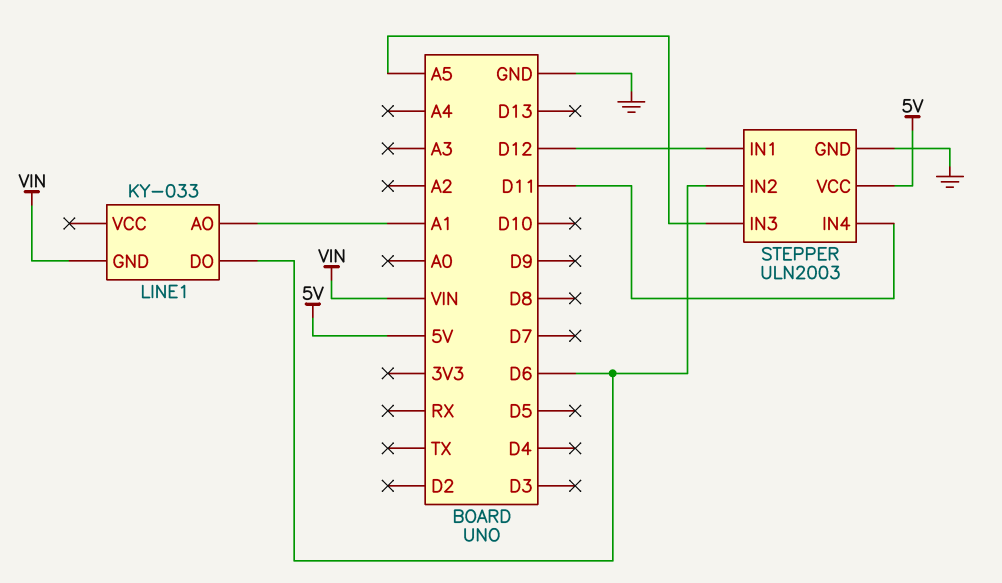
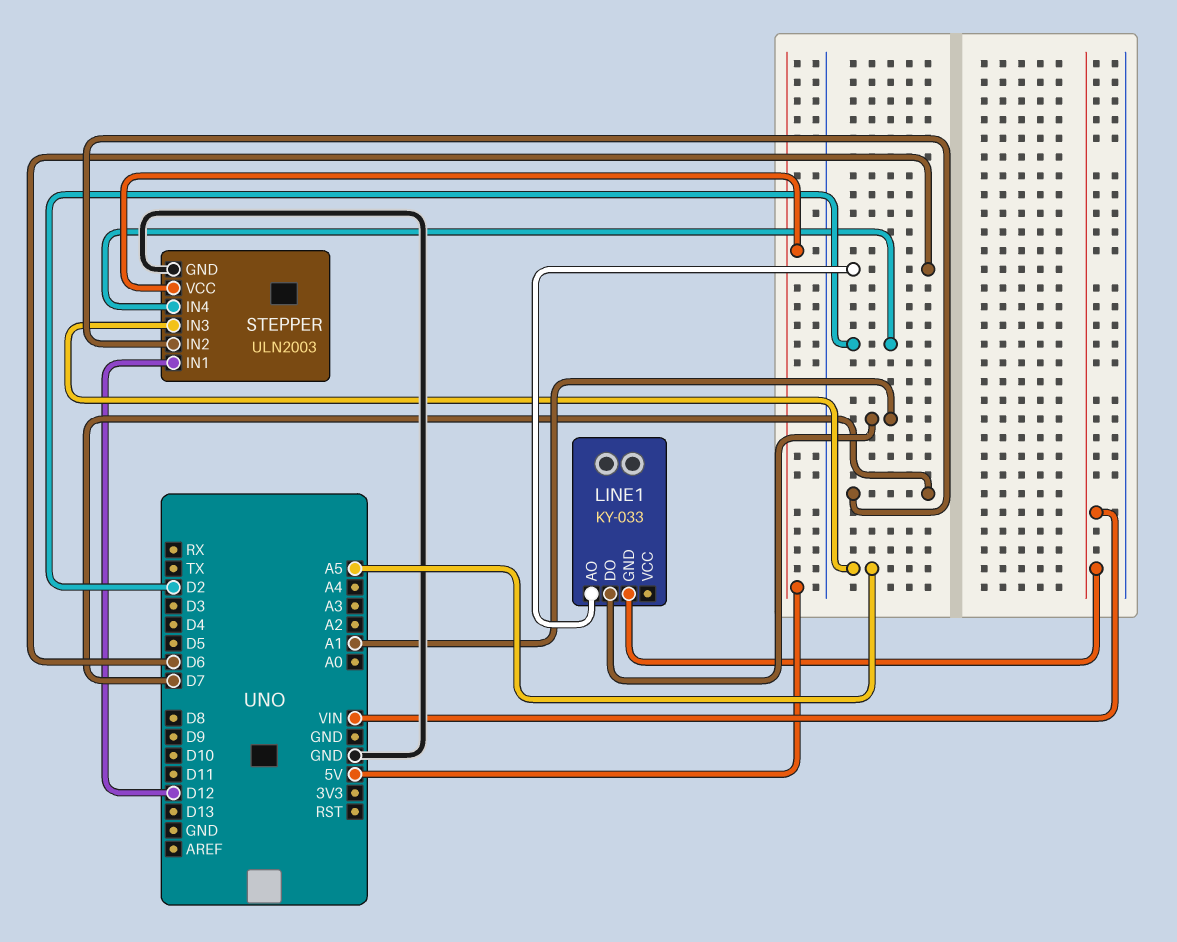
LINE1 pin AO: A1 -> D6
LINE1 pin DO: D6 -> A1
STEPPER pin IN2: D6 -> D7
STEPPER pin IN4: D11 -> D2

